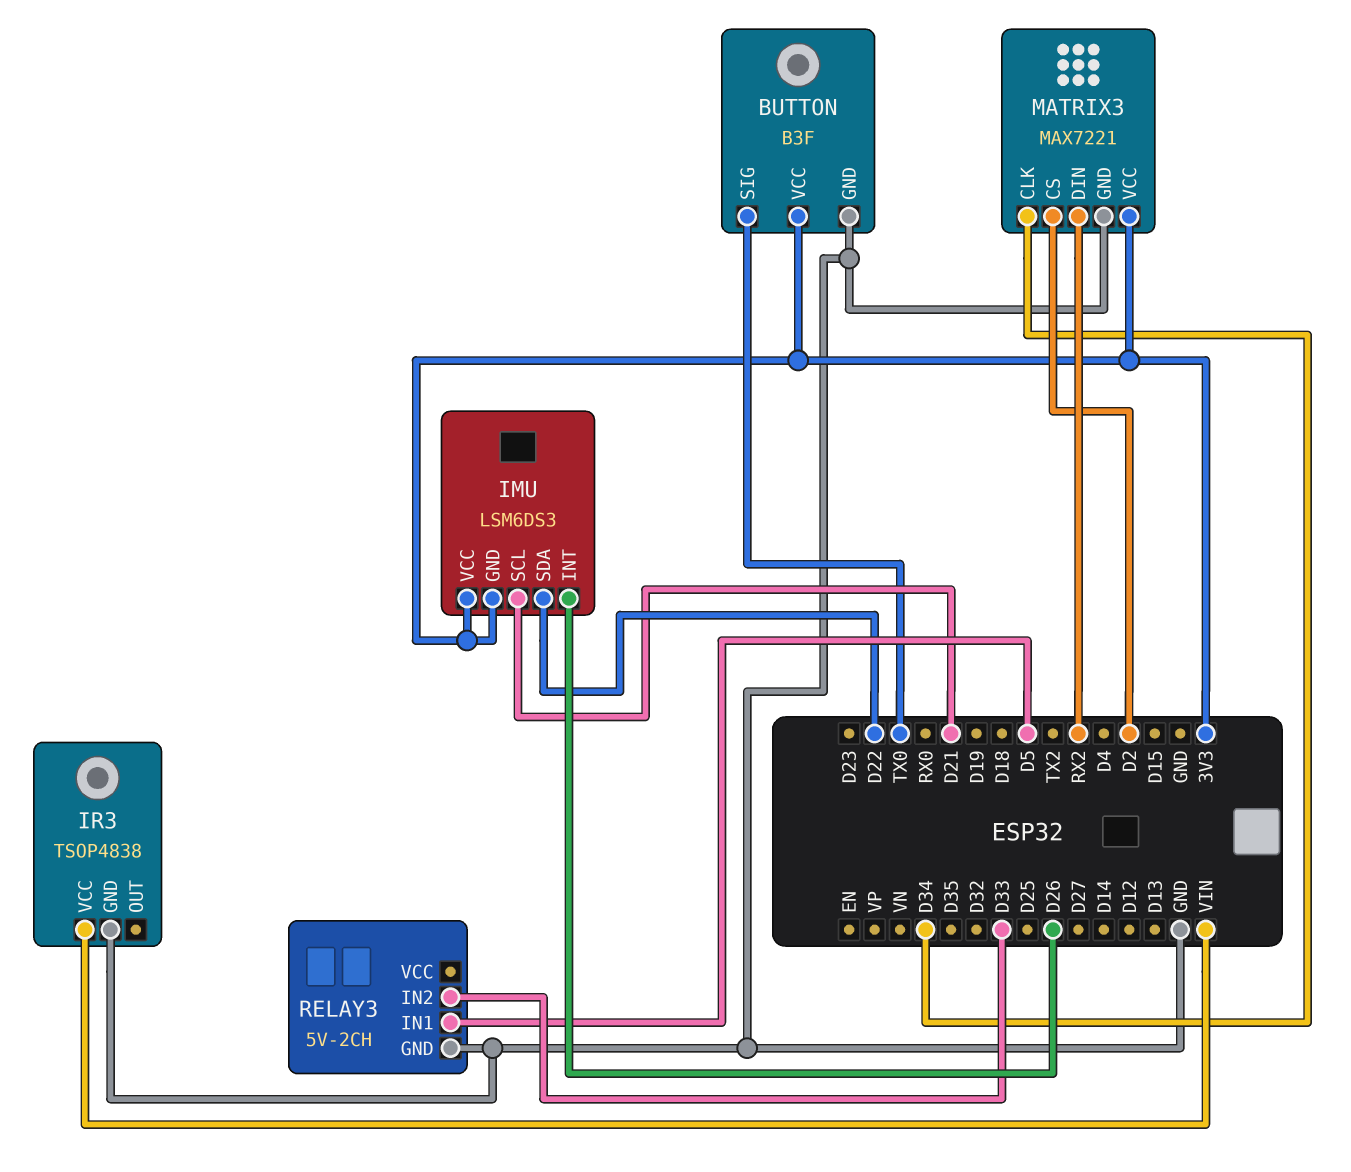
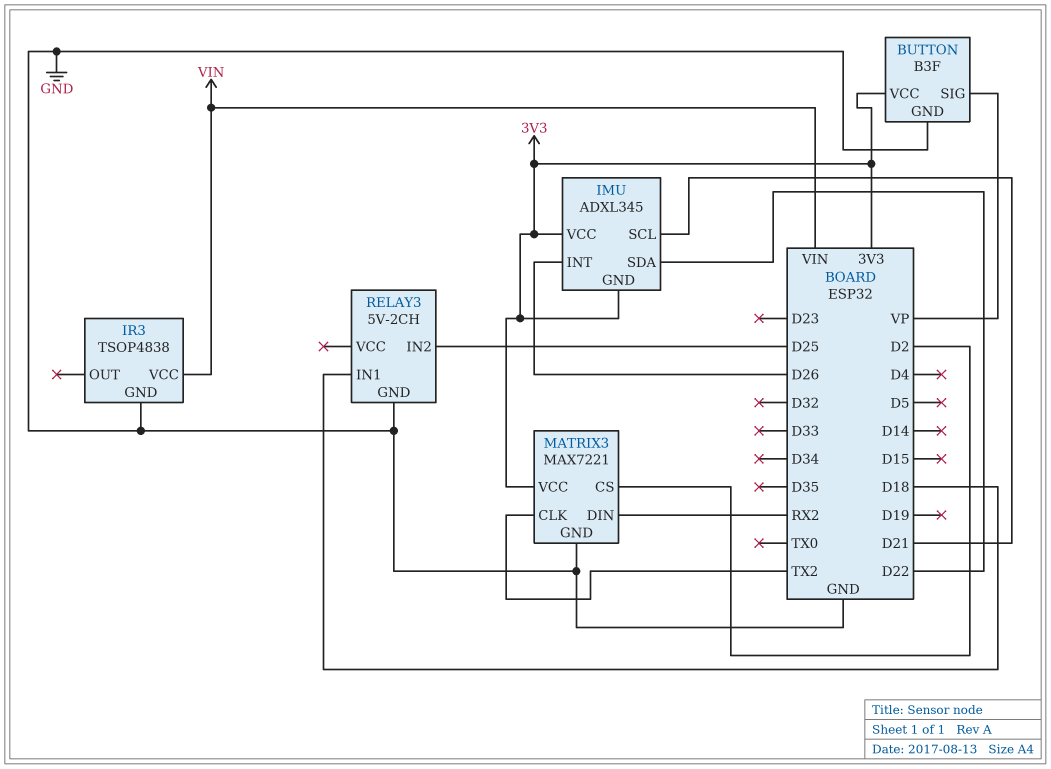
BUTTON pin SIG: TX0 -> VP
IMU: LSM6DS3 -> ADXL345
MATRIX3 pin CLK: D34 -> TX2
RELAY3 pin IN1: D5 -> D18
RELAY3 pin IN2: D33 -> D25

